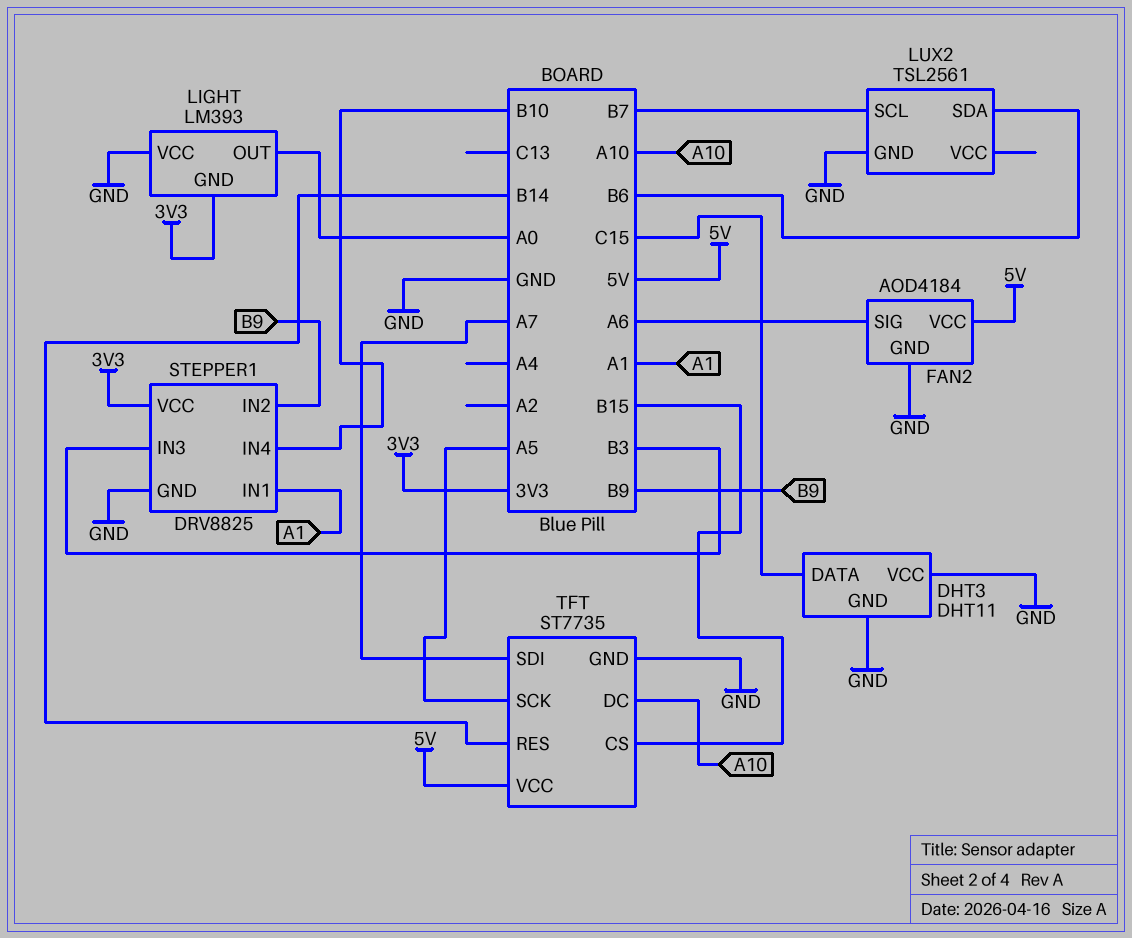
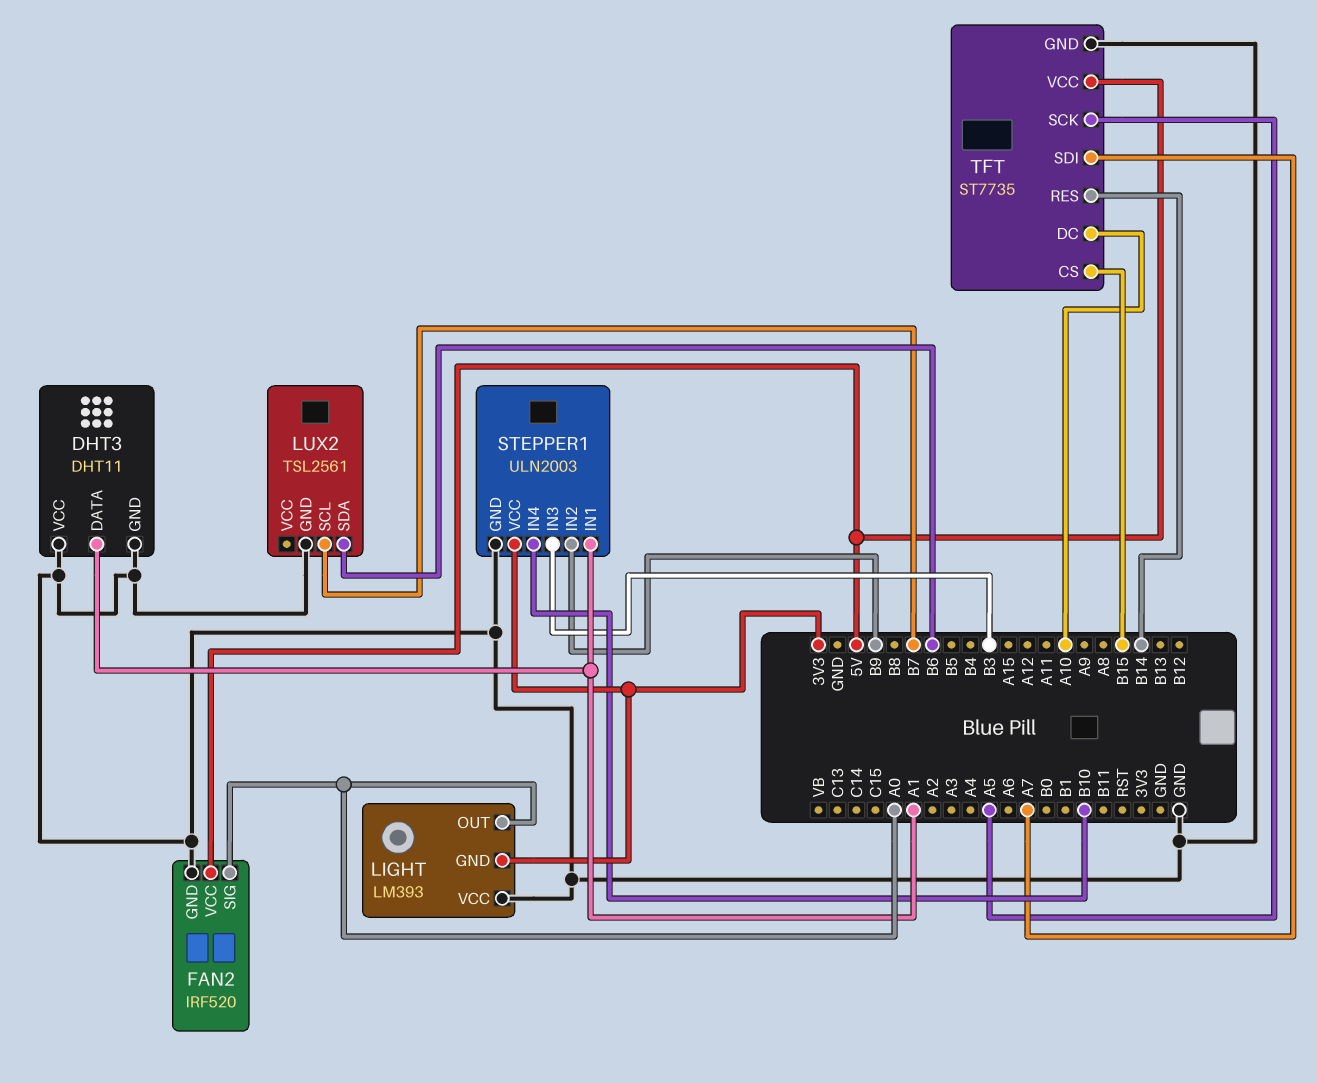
DHT3 pin DATA: C15 -> A1
FAN2: AOD4184 -> IRF520
FAN2 pin SIG: A6 -> A0
STEPPER1: DRV8825 -> ULN2003

